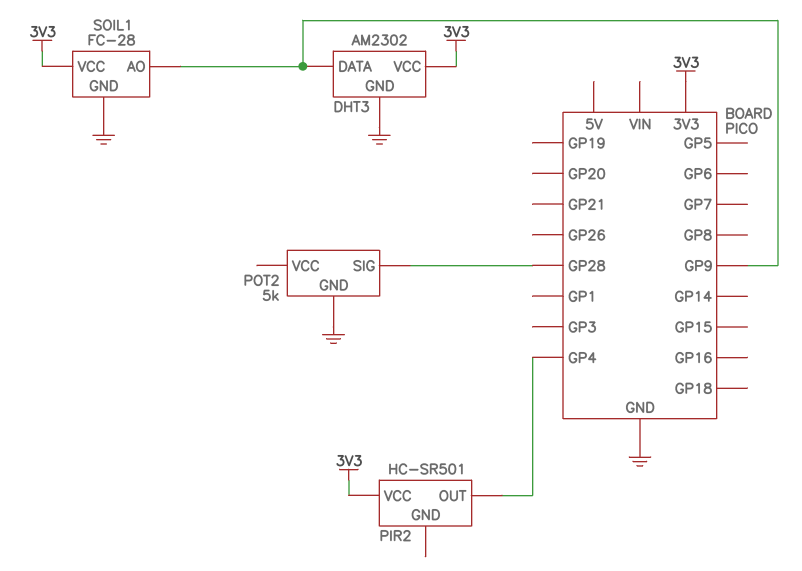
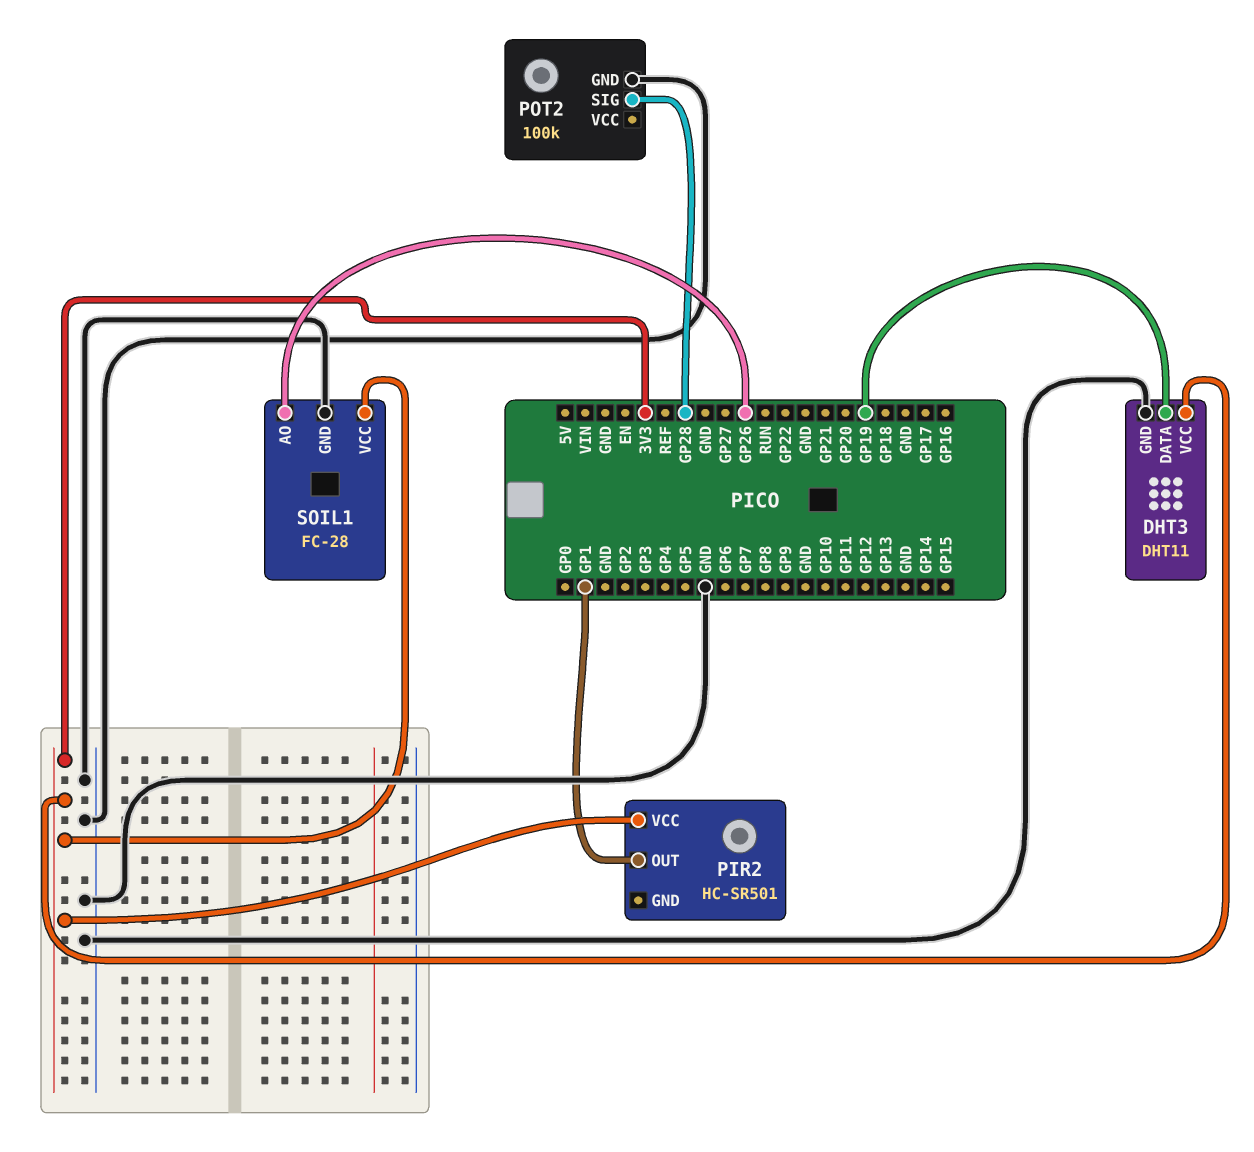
DHT3: AM2302 -> DHT11
DHT3 pin DATA: GP9 -> GP19
PIR2 pin OUT: GP4 -> GP1
POT2: 5k -> 100k
SOIL1 pin AO: GP9 -> GP26

